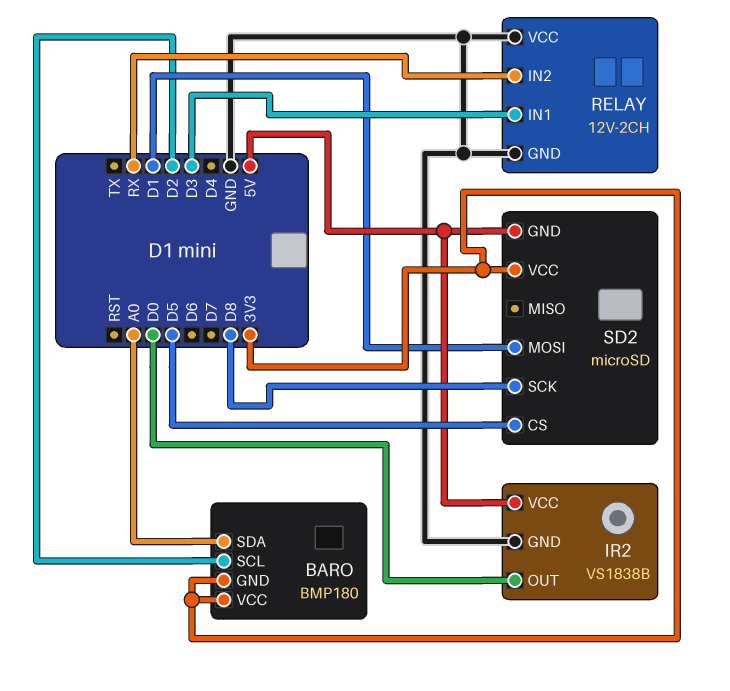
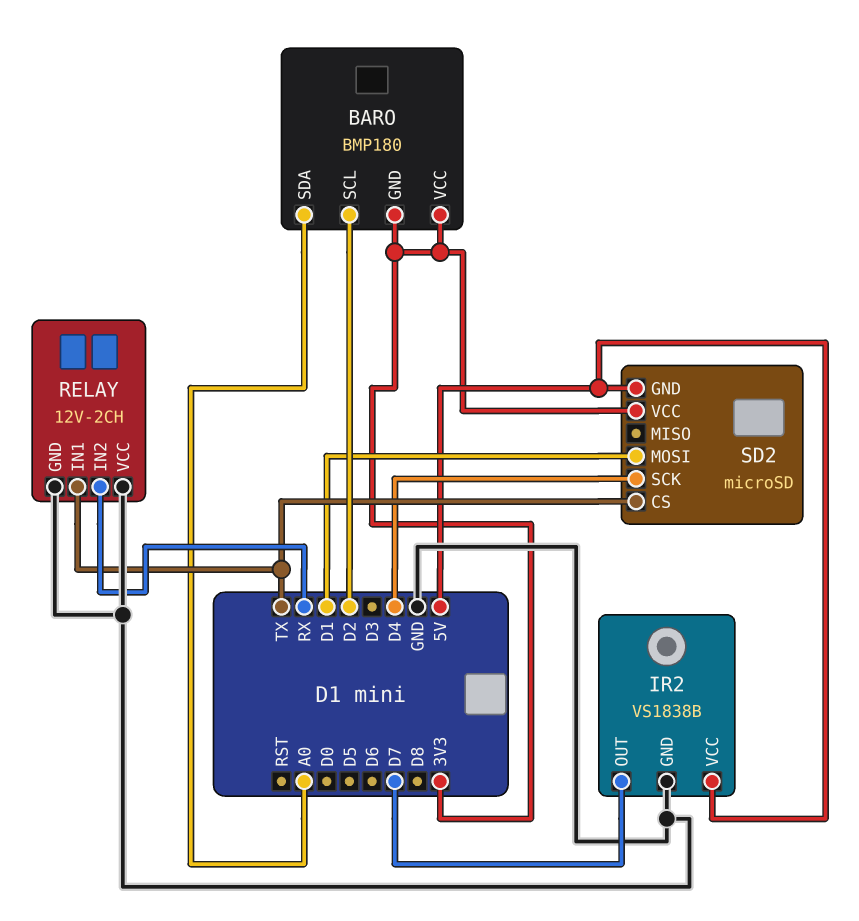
IR2 pin OUT: D0 -> D7
RELAY pin IN1: D3 -> TX
SD2 pin CS: D5 -> TX
SD2 pin SCK: D8 -> D4

